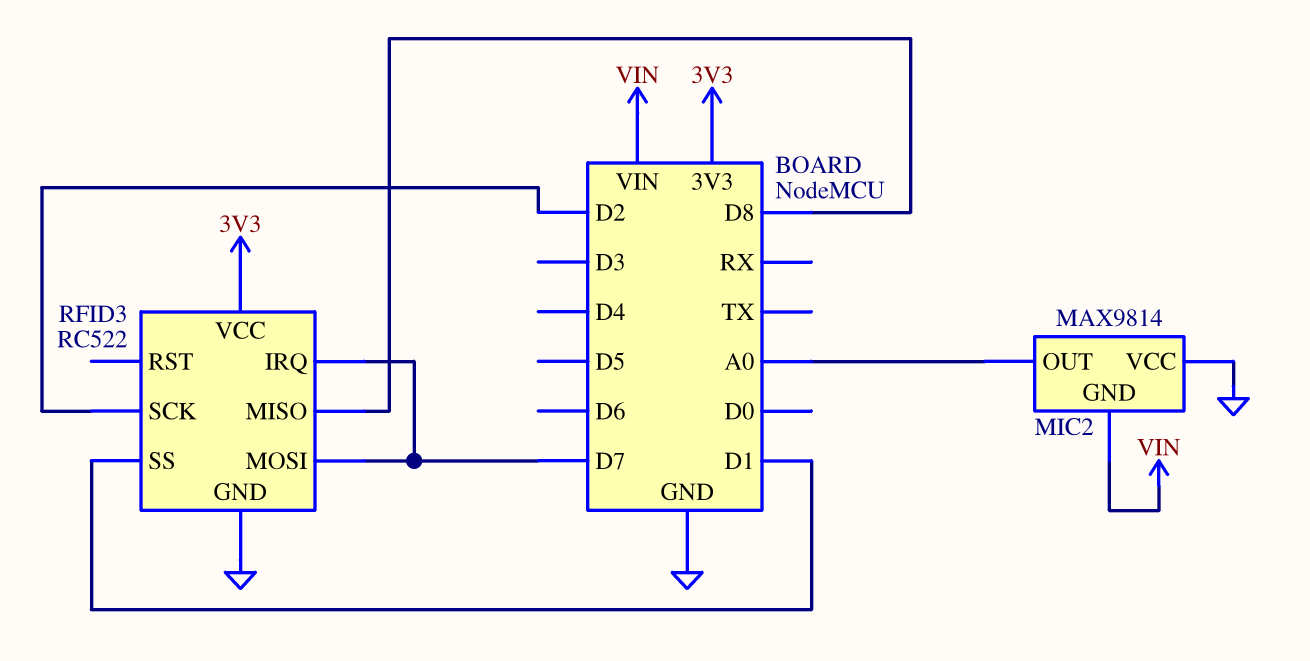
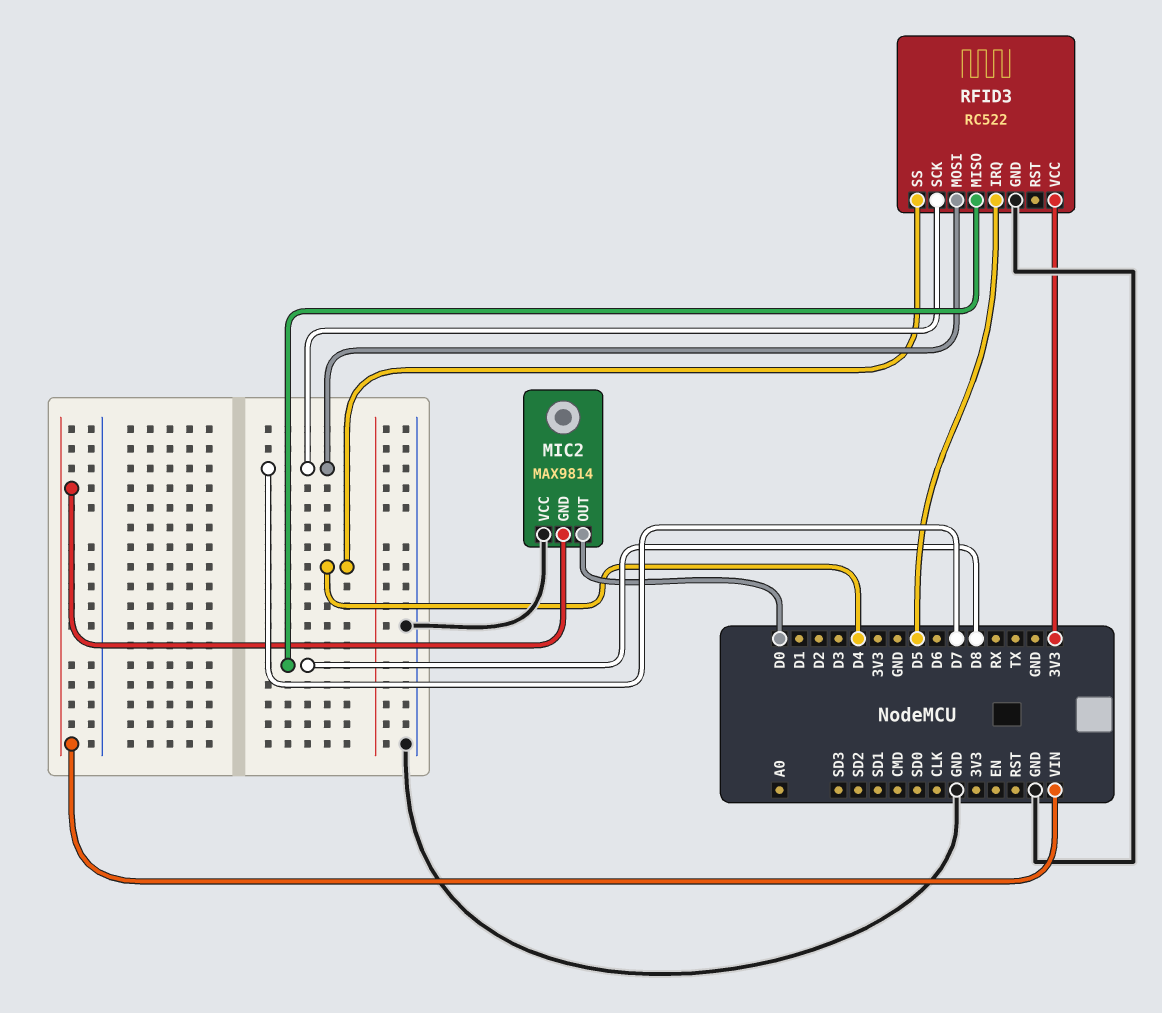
MIC2 pin OUT: A0 -> D0
RFID3 pin IRQ: D7 -> D5
RFID3 pin SCK: D2 -> D7
RFID3 pin SS: D1 -> D4

